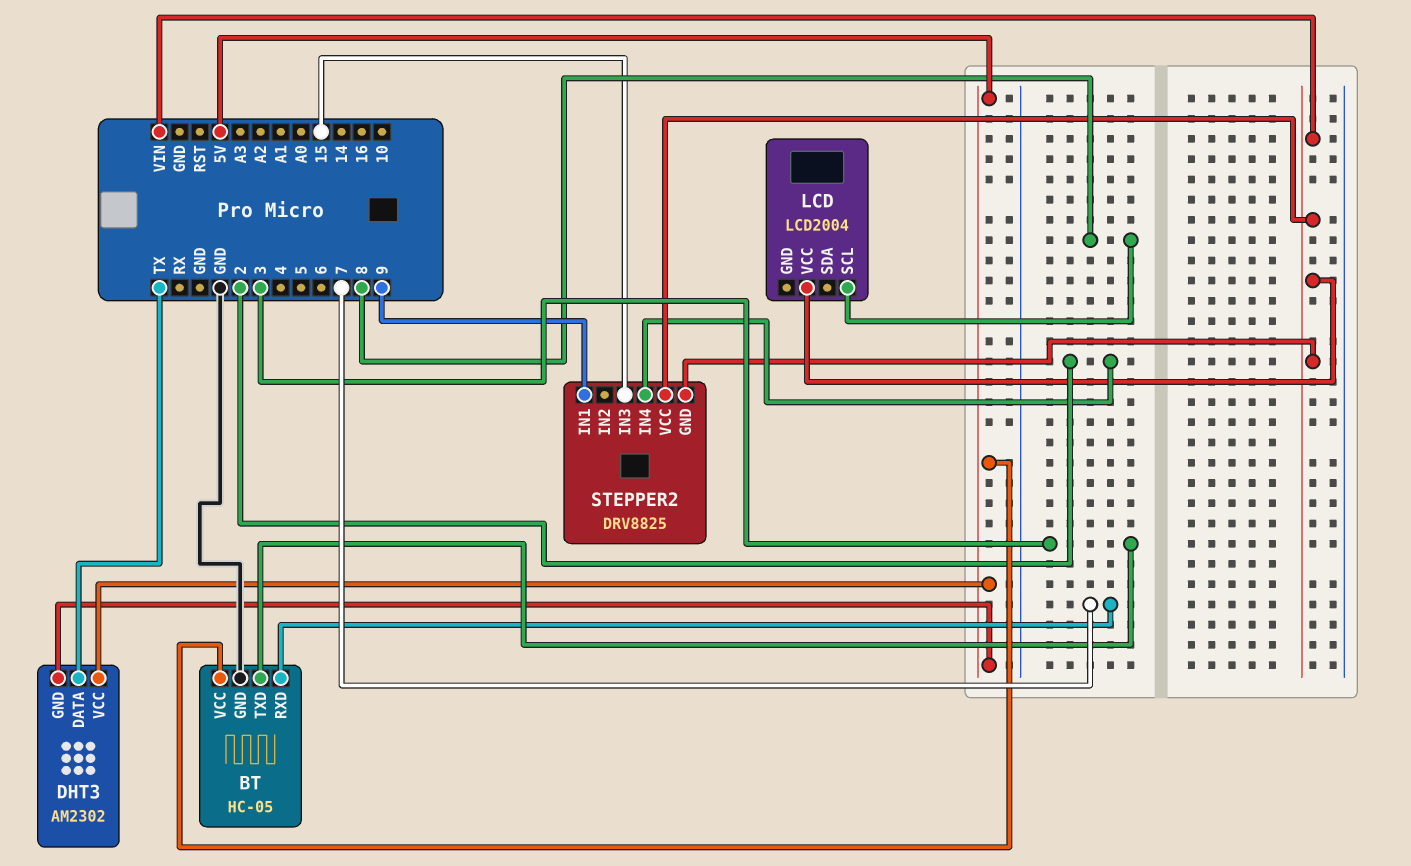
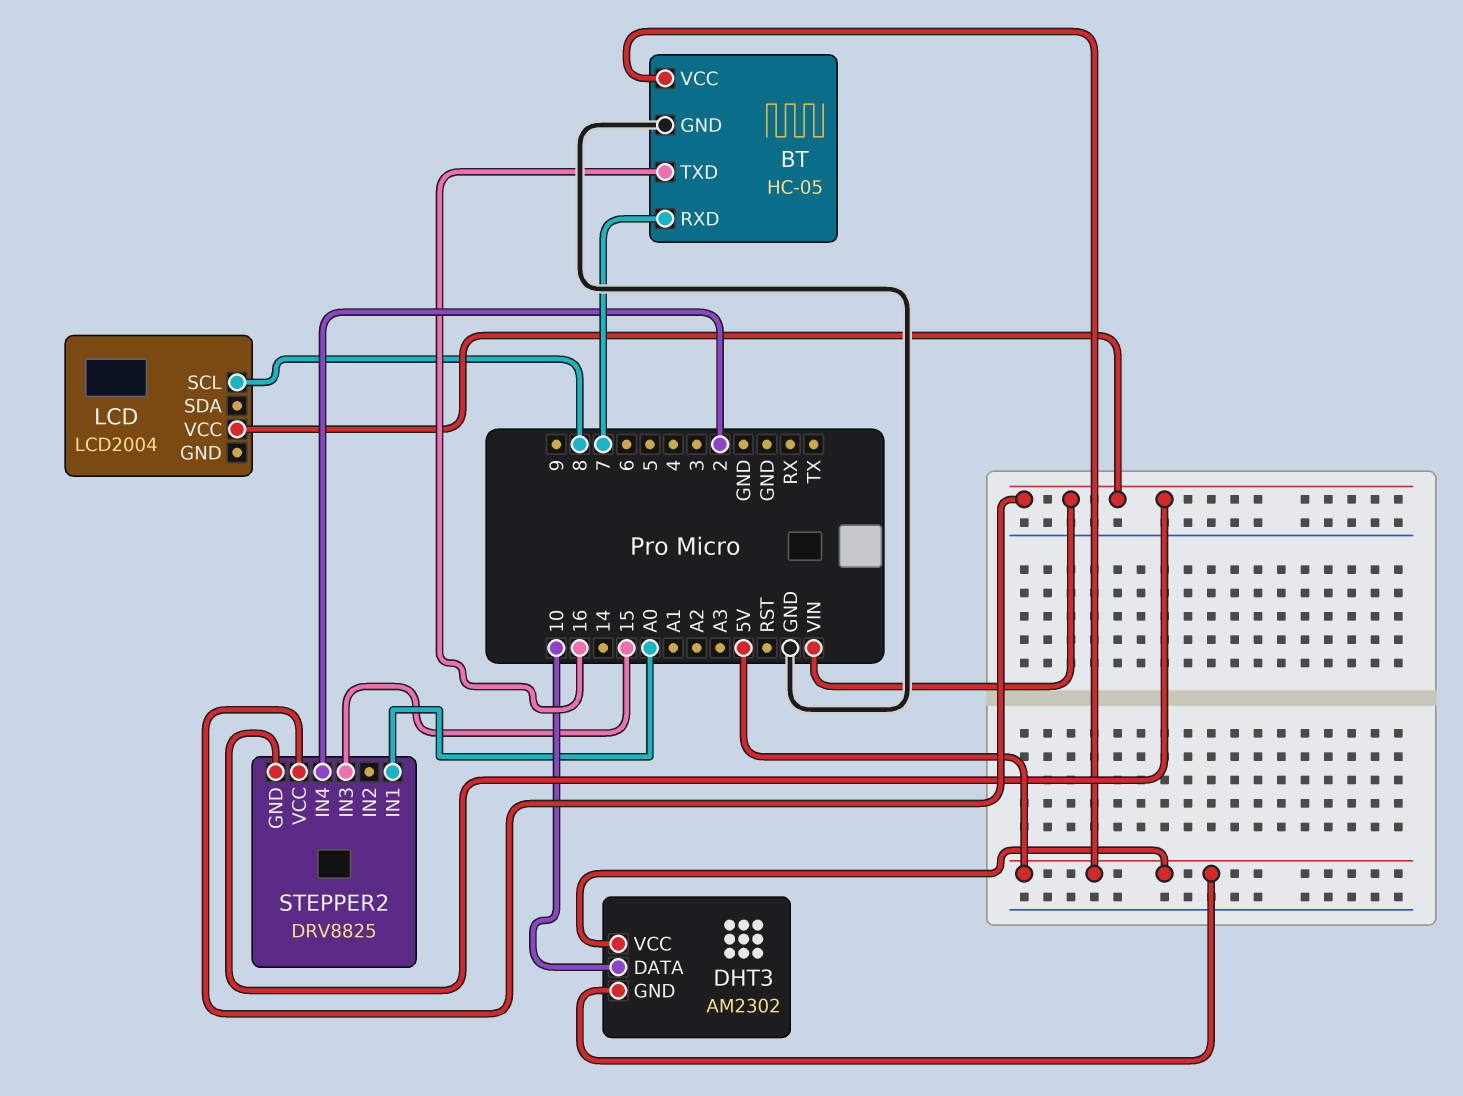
BT pin TXD: 3 -> 16
DHT3 pin DATA: TX -> 10
STEPPER2 pin IN1: 9 -> A0

